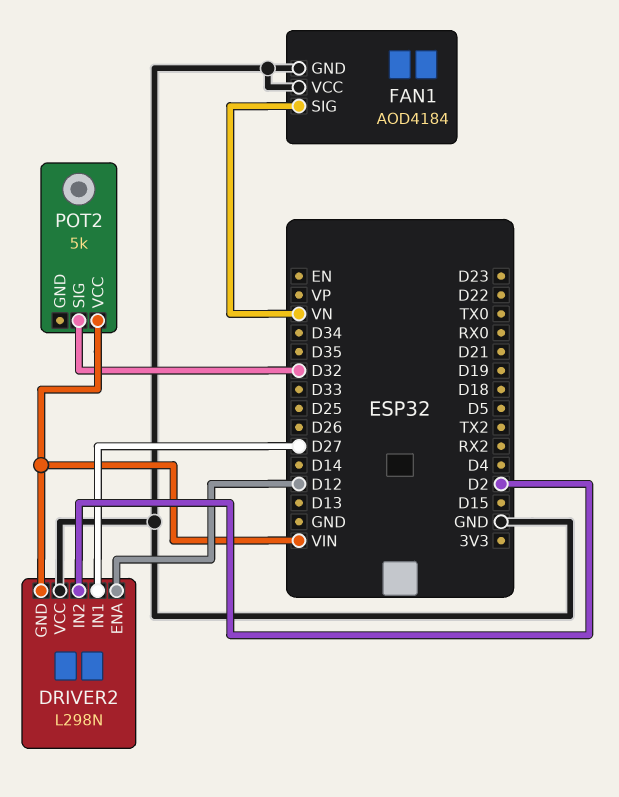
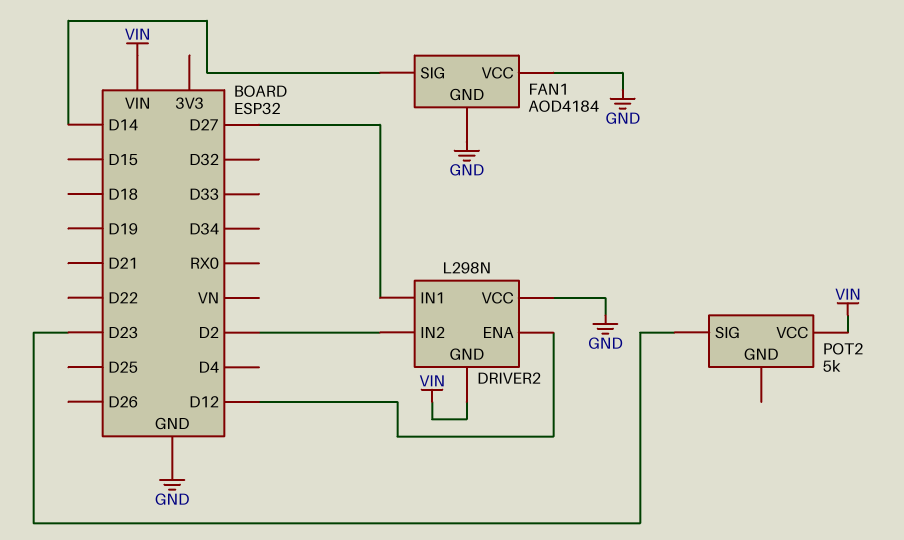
FAN1 pin SIG: VN -> D14
POT2 pin SIG: D32 -> D23

